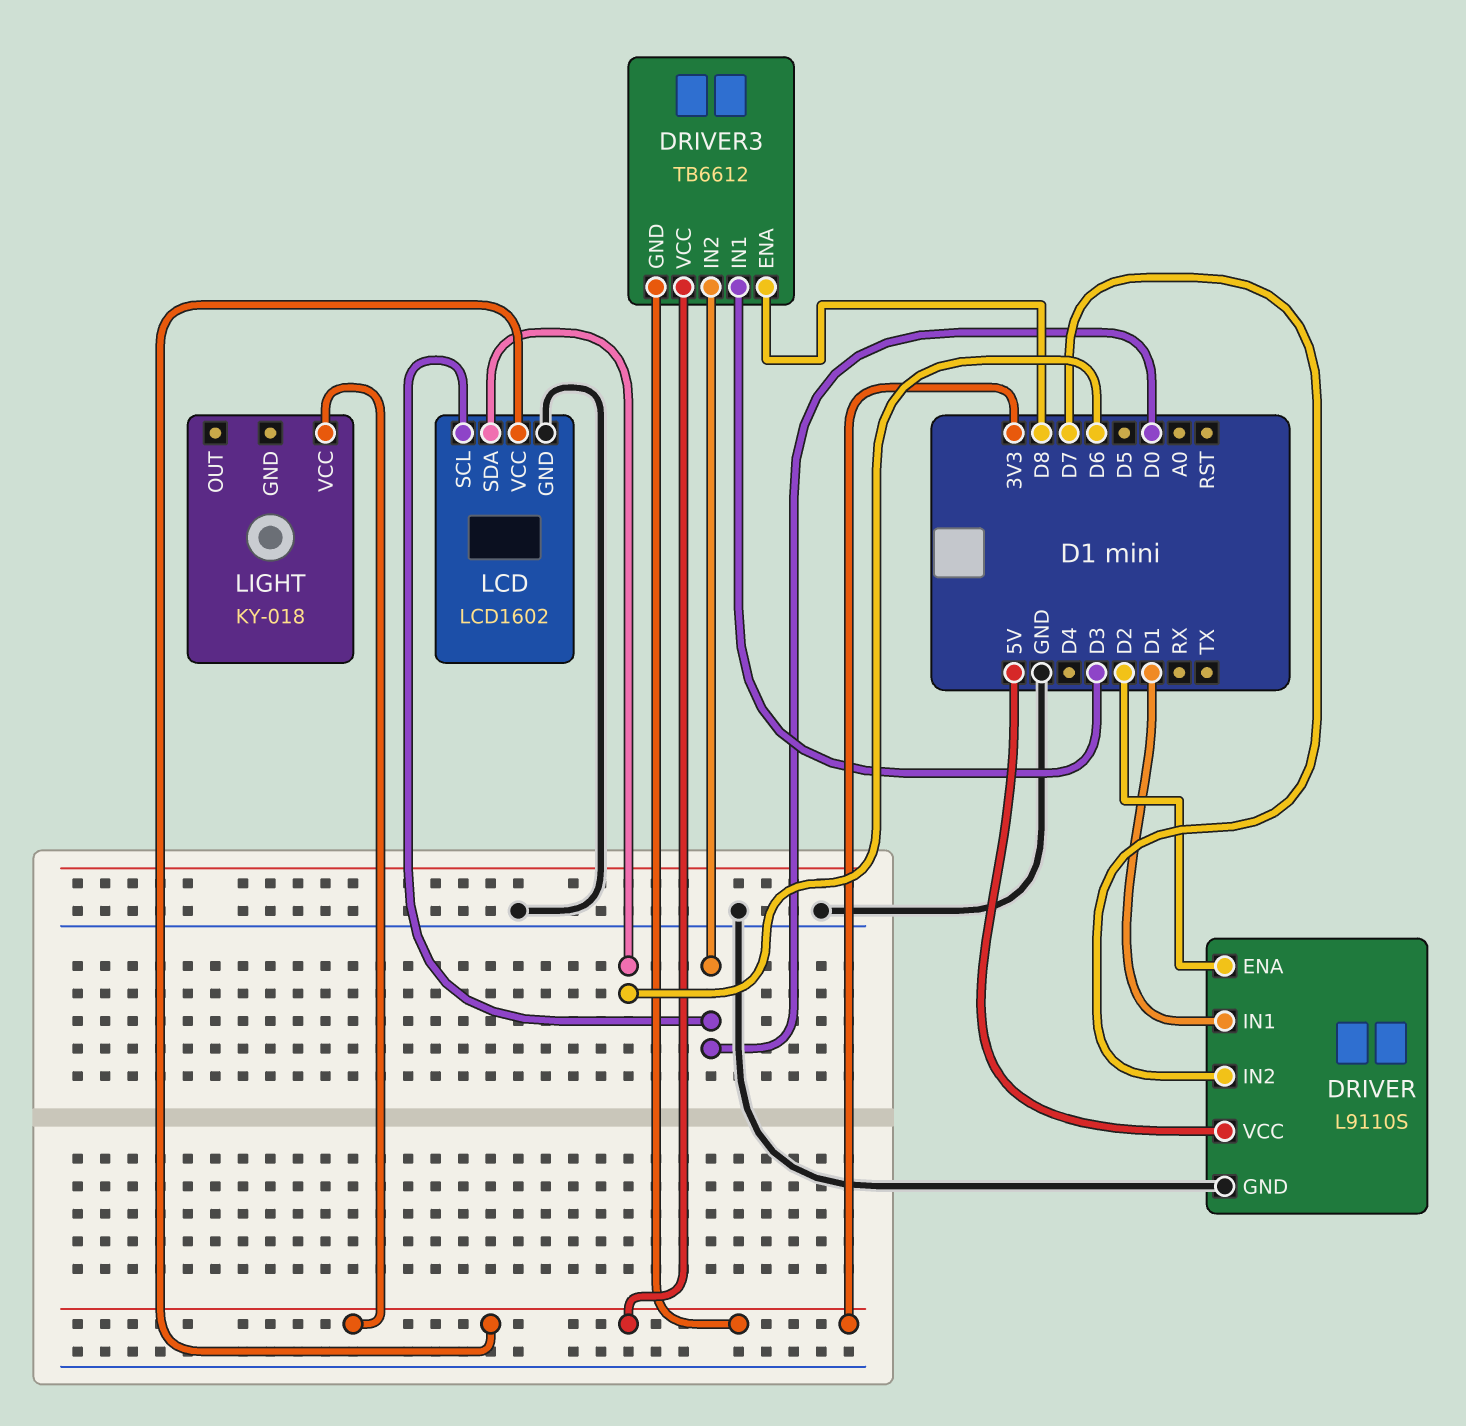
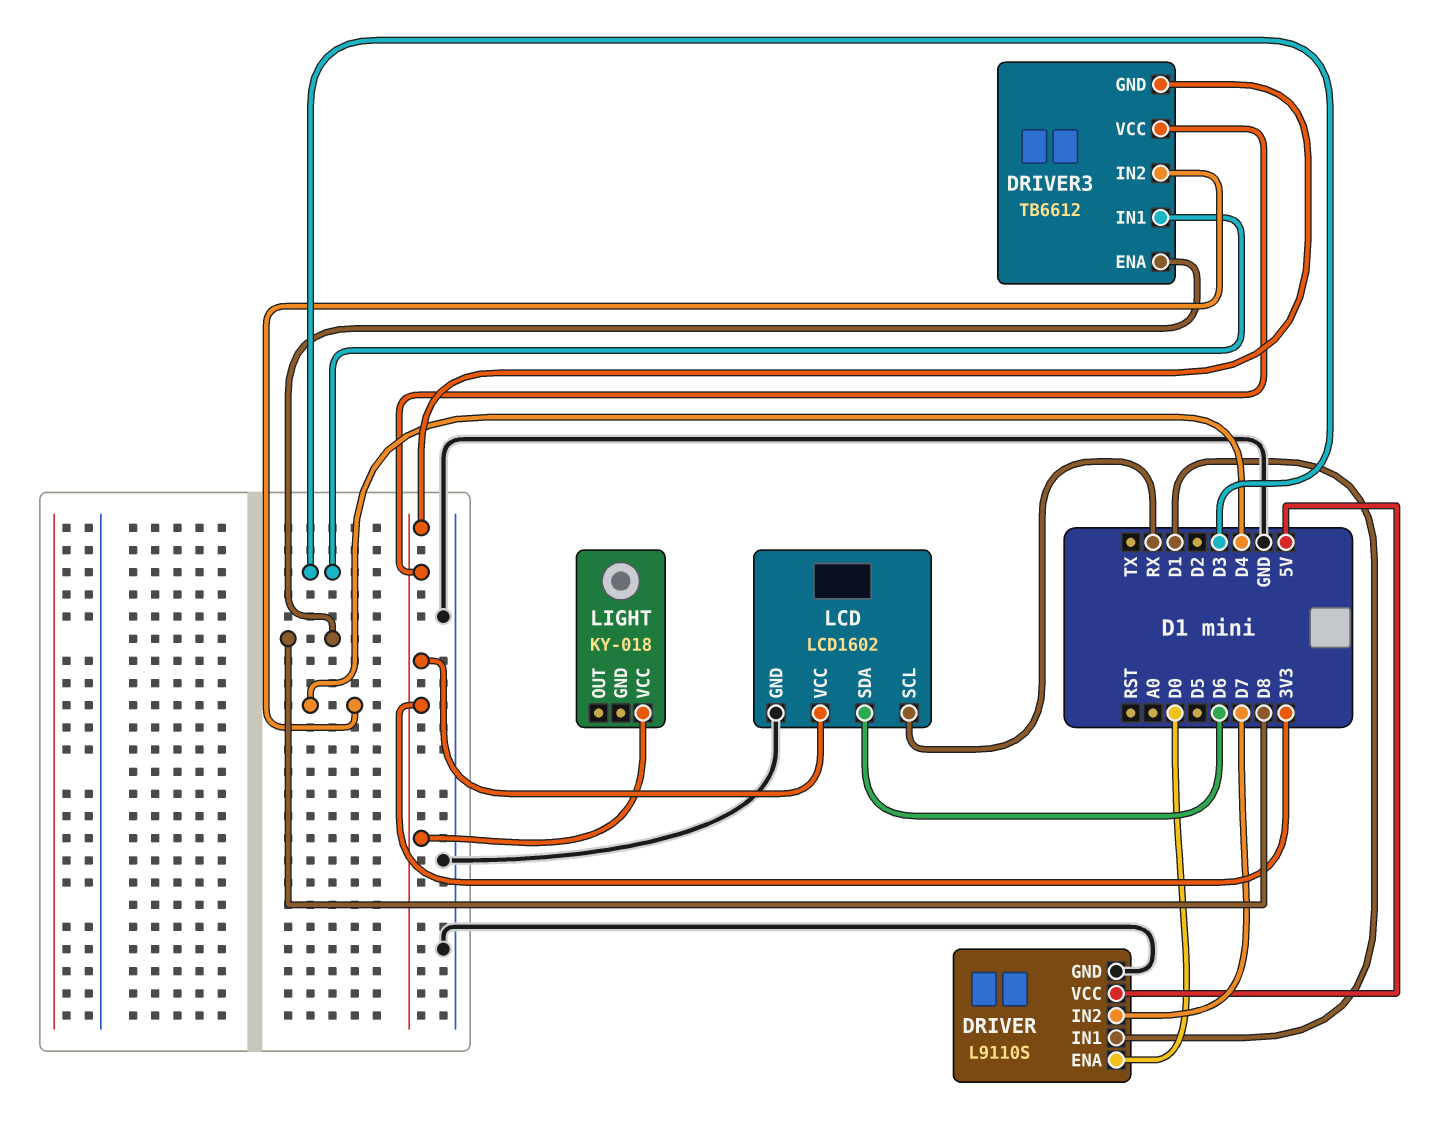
DRIVER pin ENA: D2 -> D0
DRIVER3 pin IN2: D0 -> D4
LCD pin SCL: D0 -> RX

